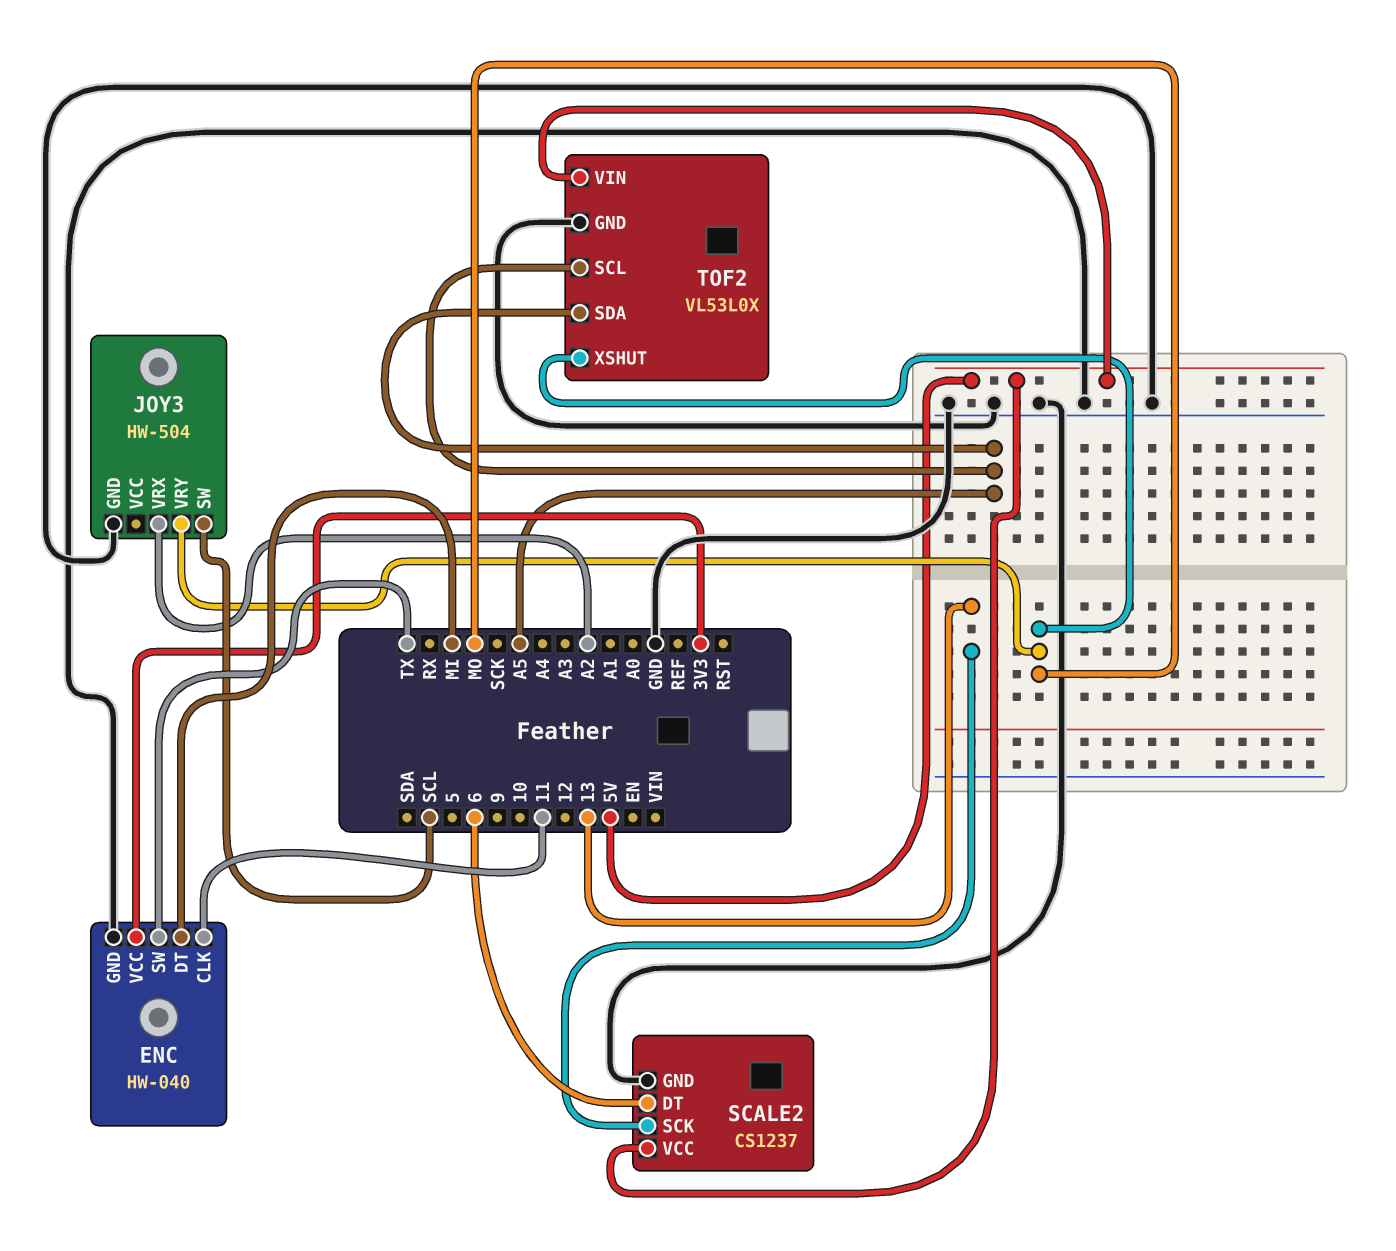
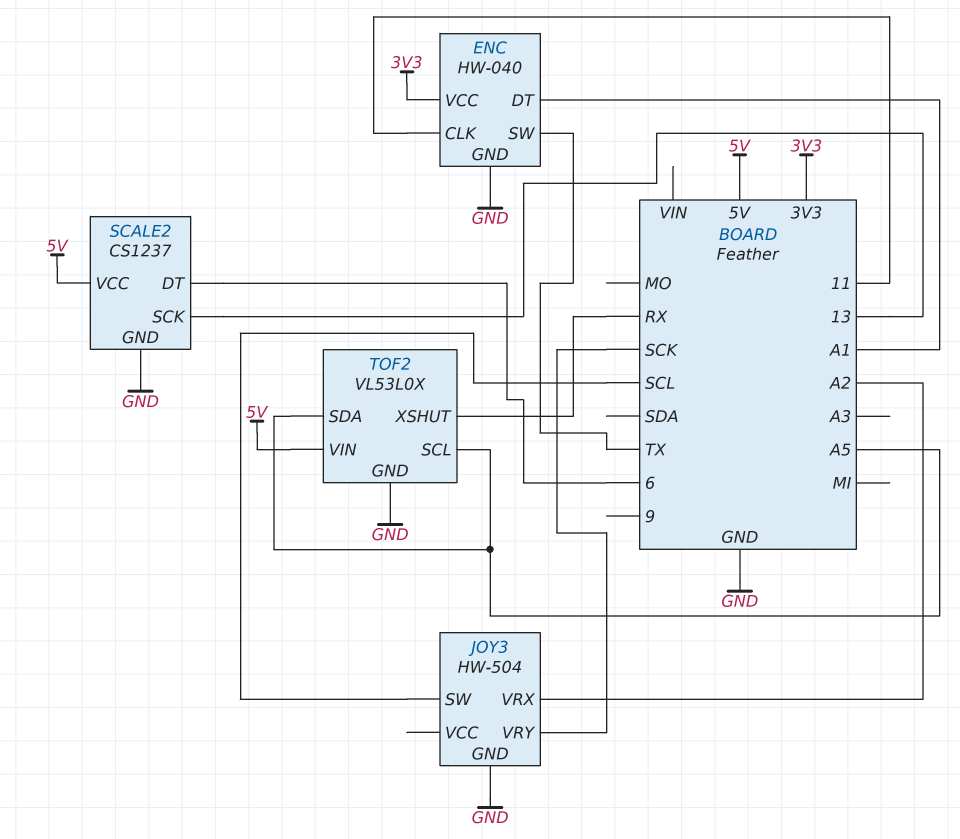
ENC pin DT: MI -> A1
JOY3 pin VRY: MO -> SCK
TOF2 pin XSHUT: MO -> RX

